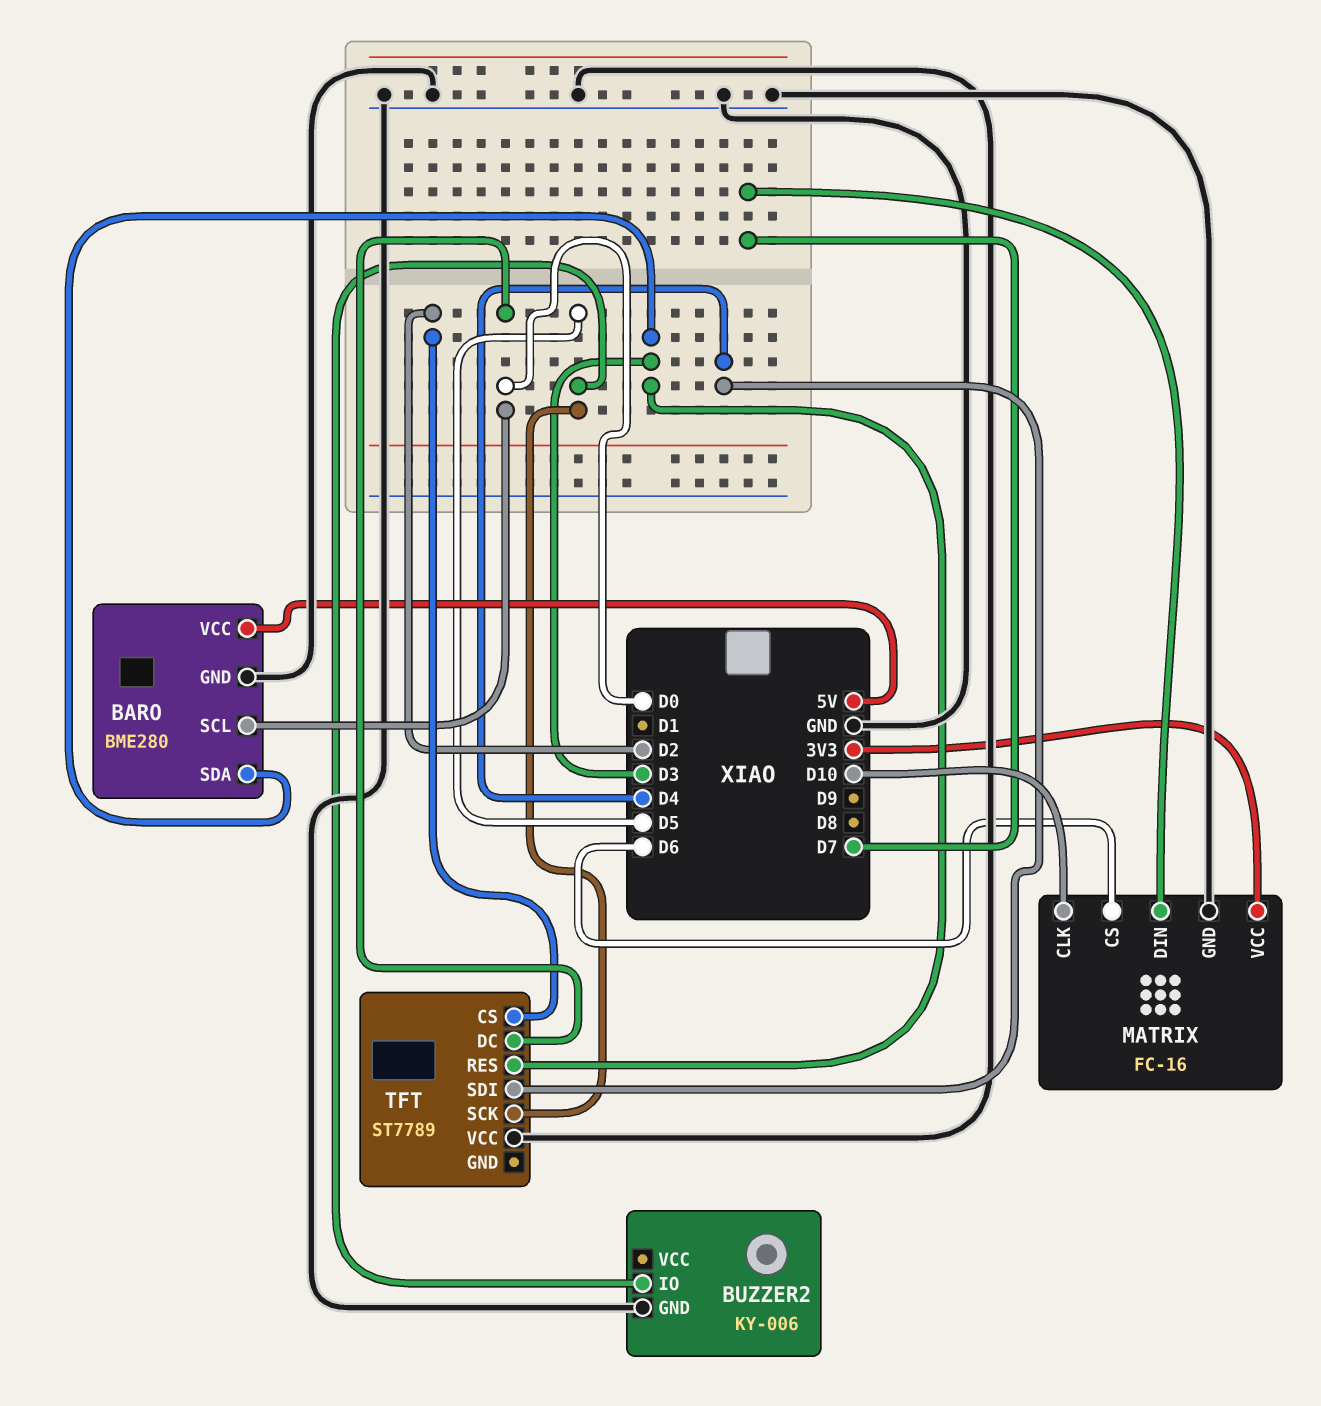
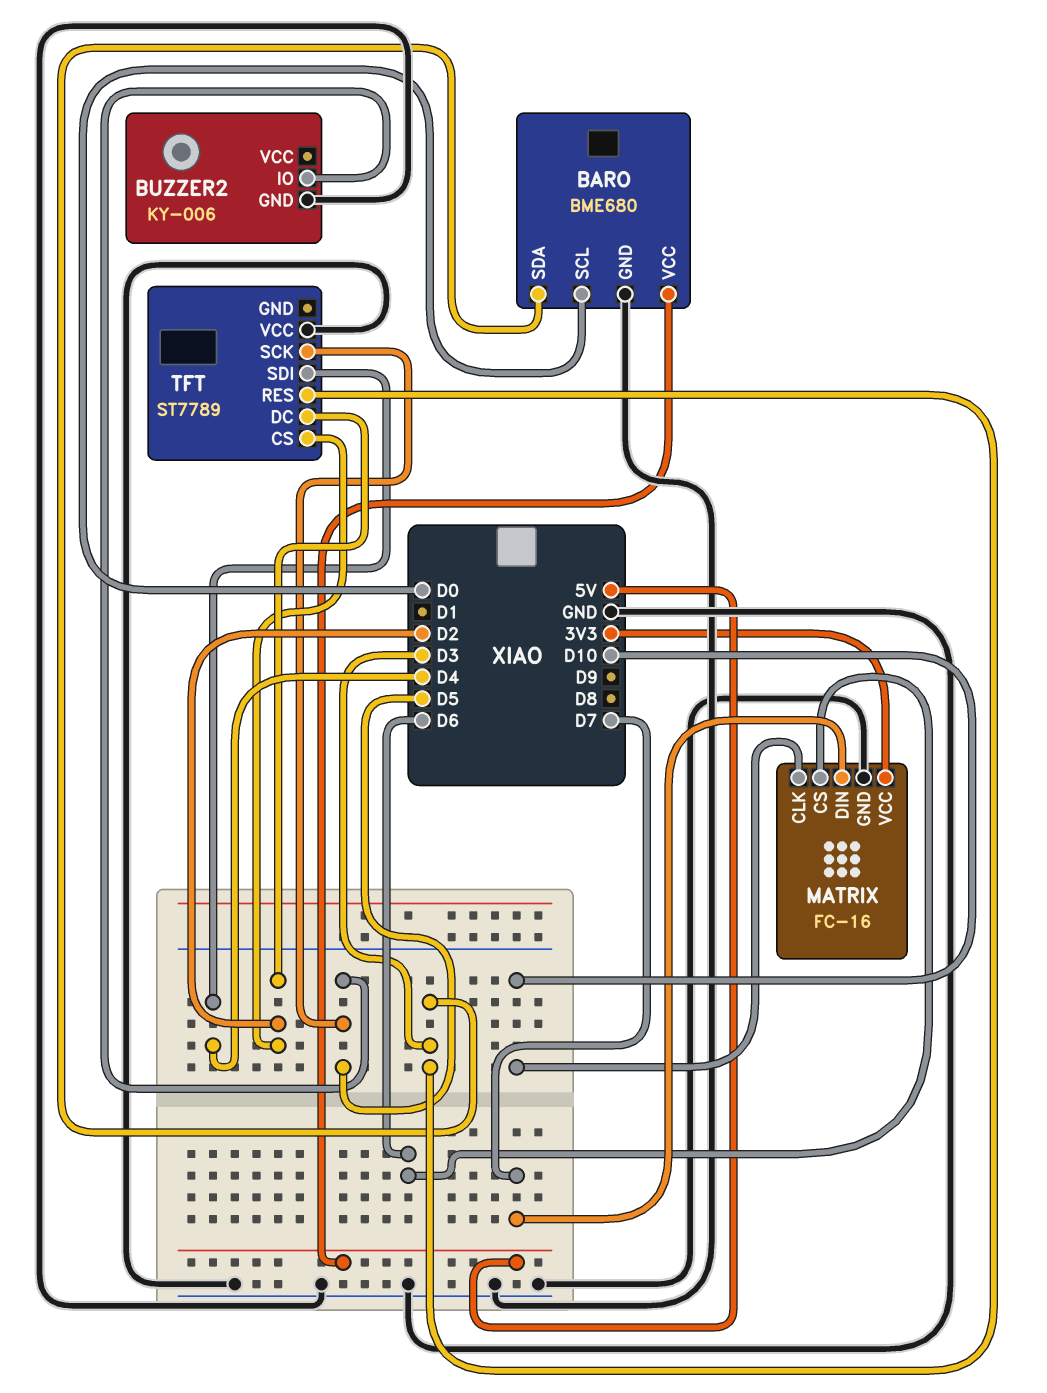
BARO: BME280 -> BME680
TFT pin DC: D0 -> D2

